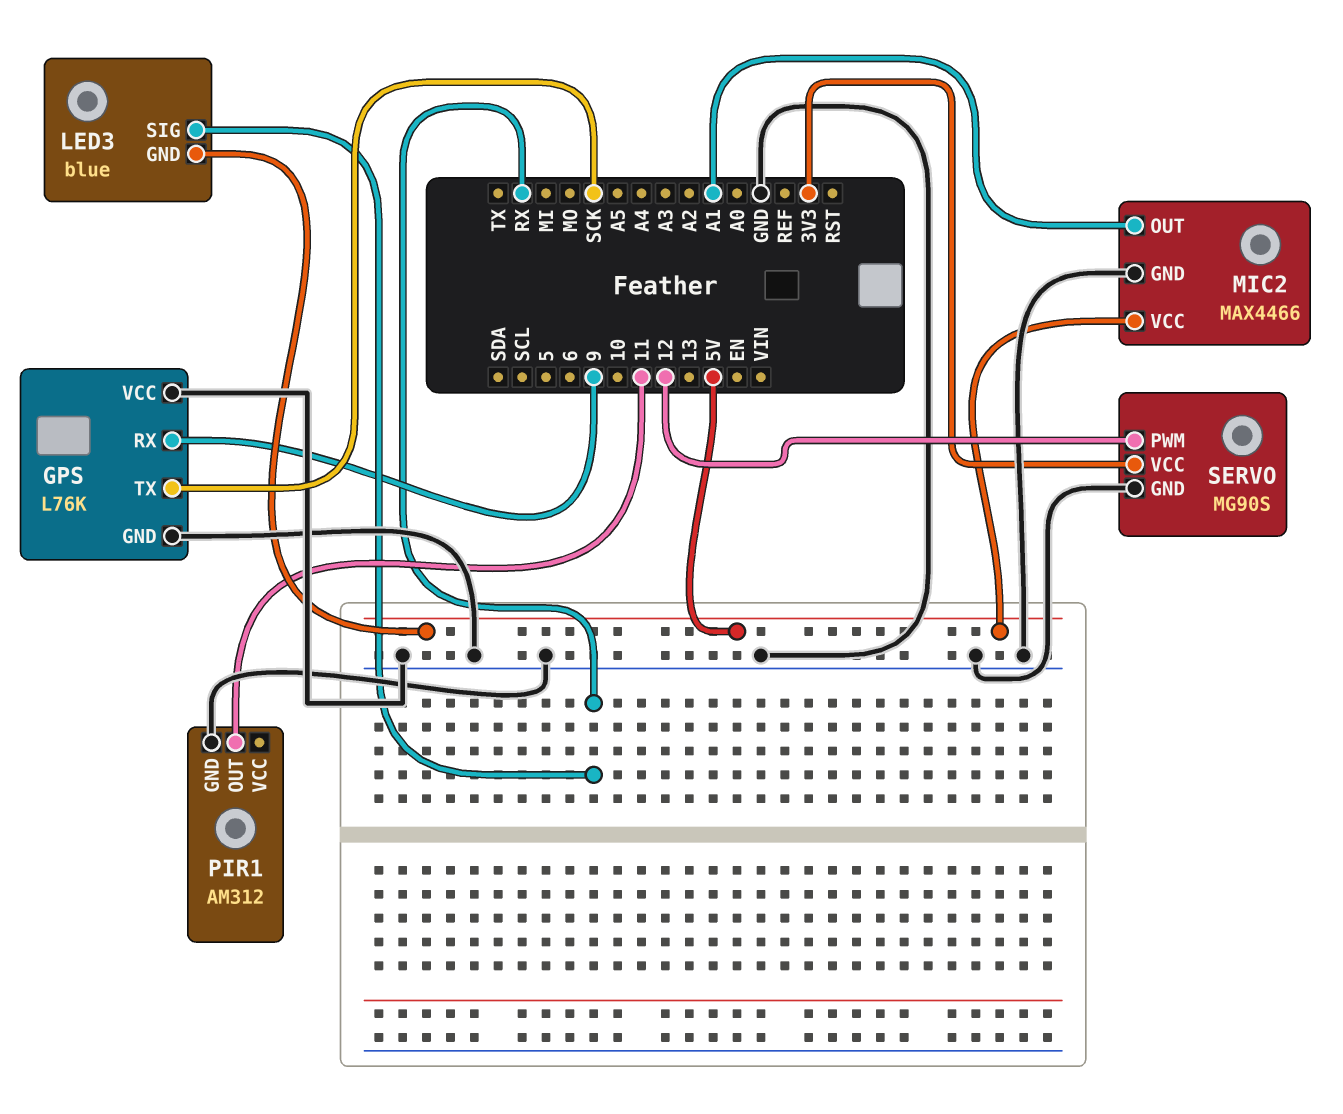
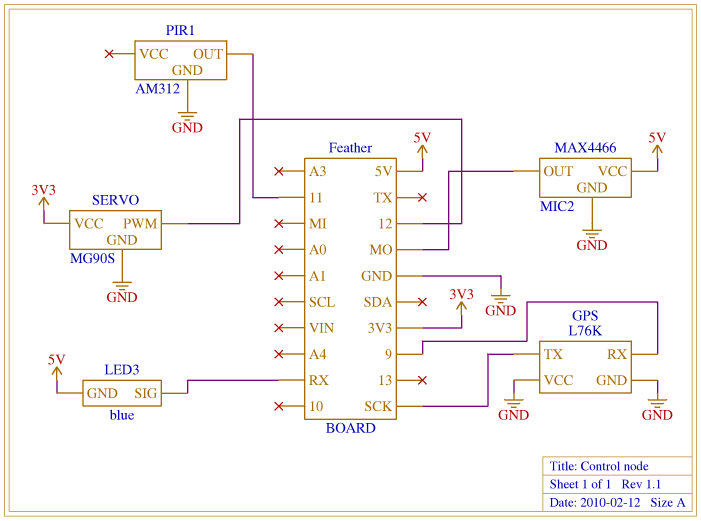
MIC2 pin OUT: A1 -> MO

